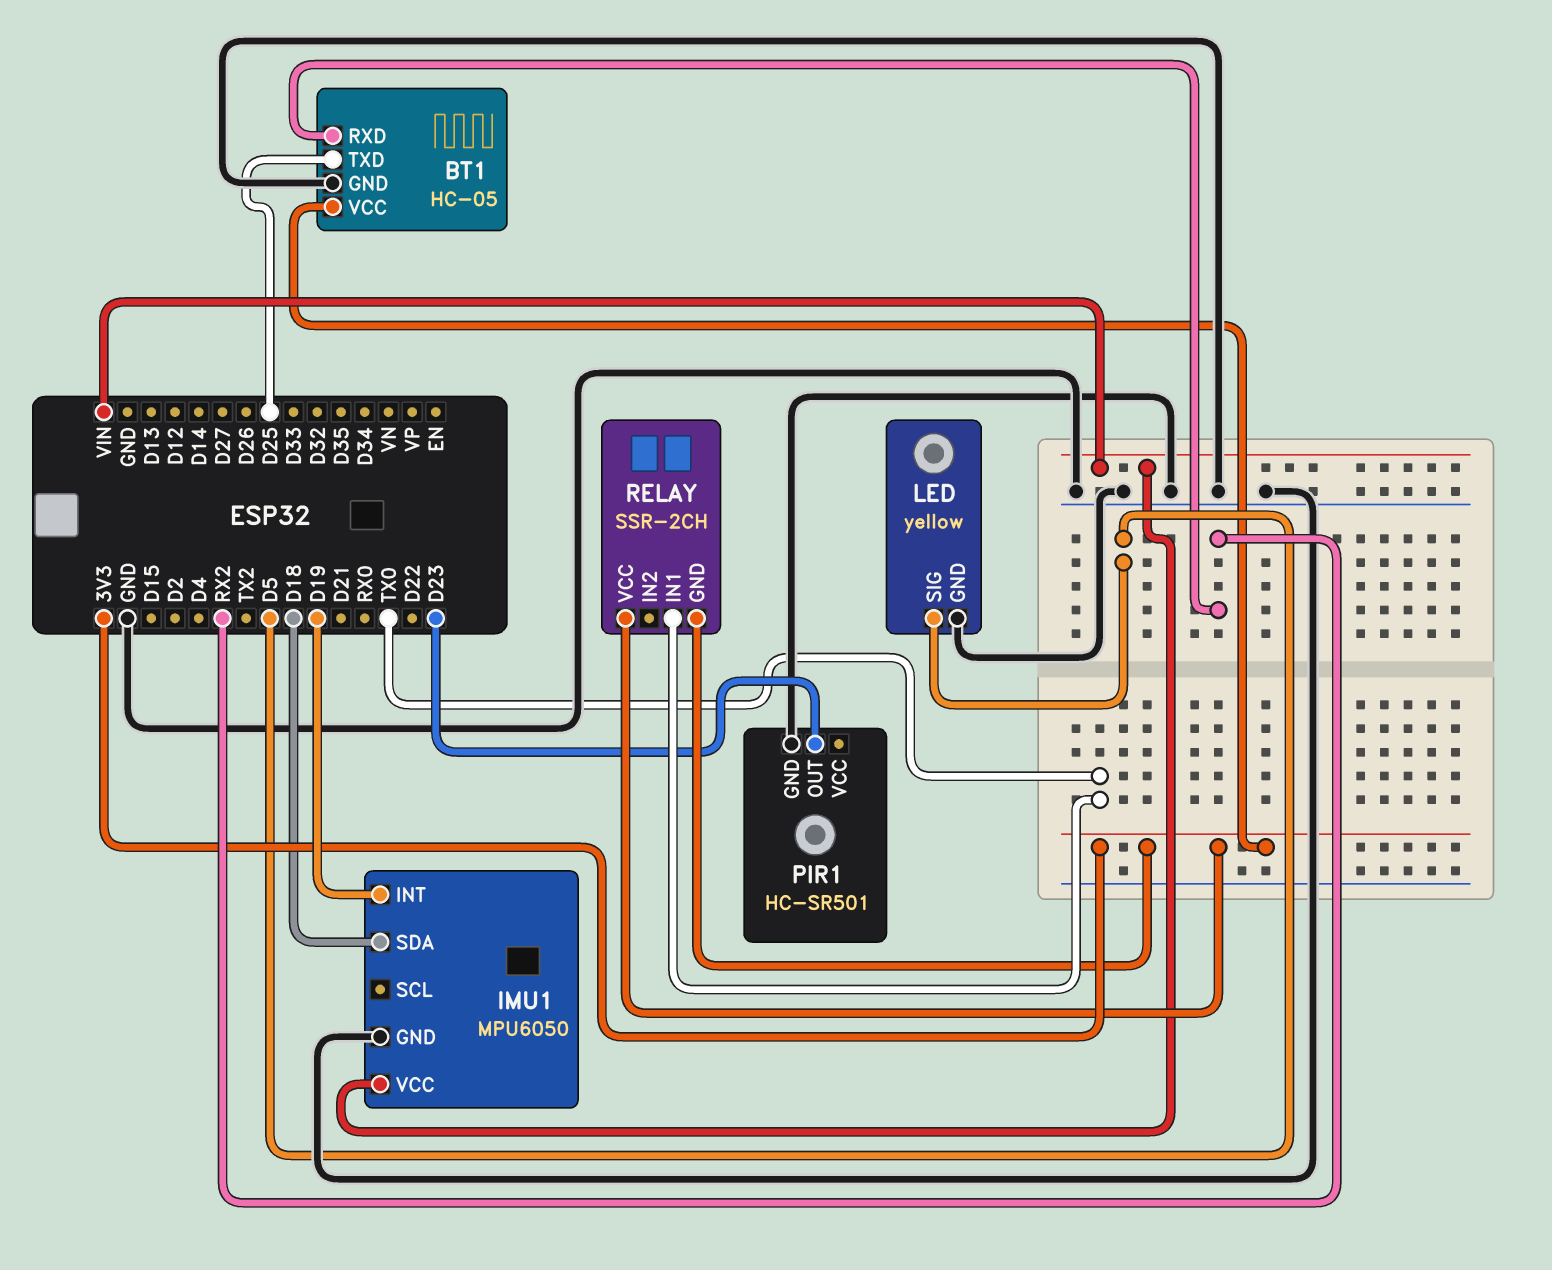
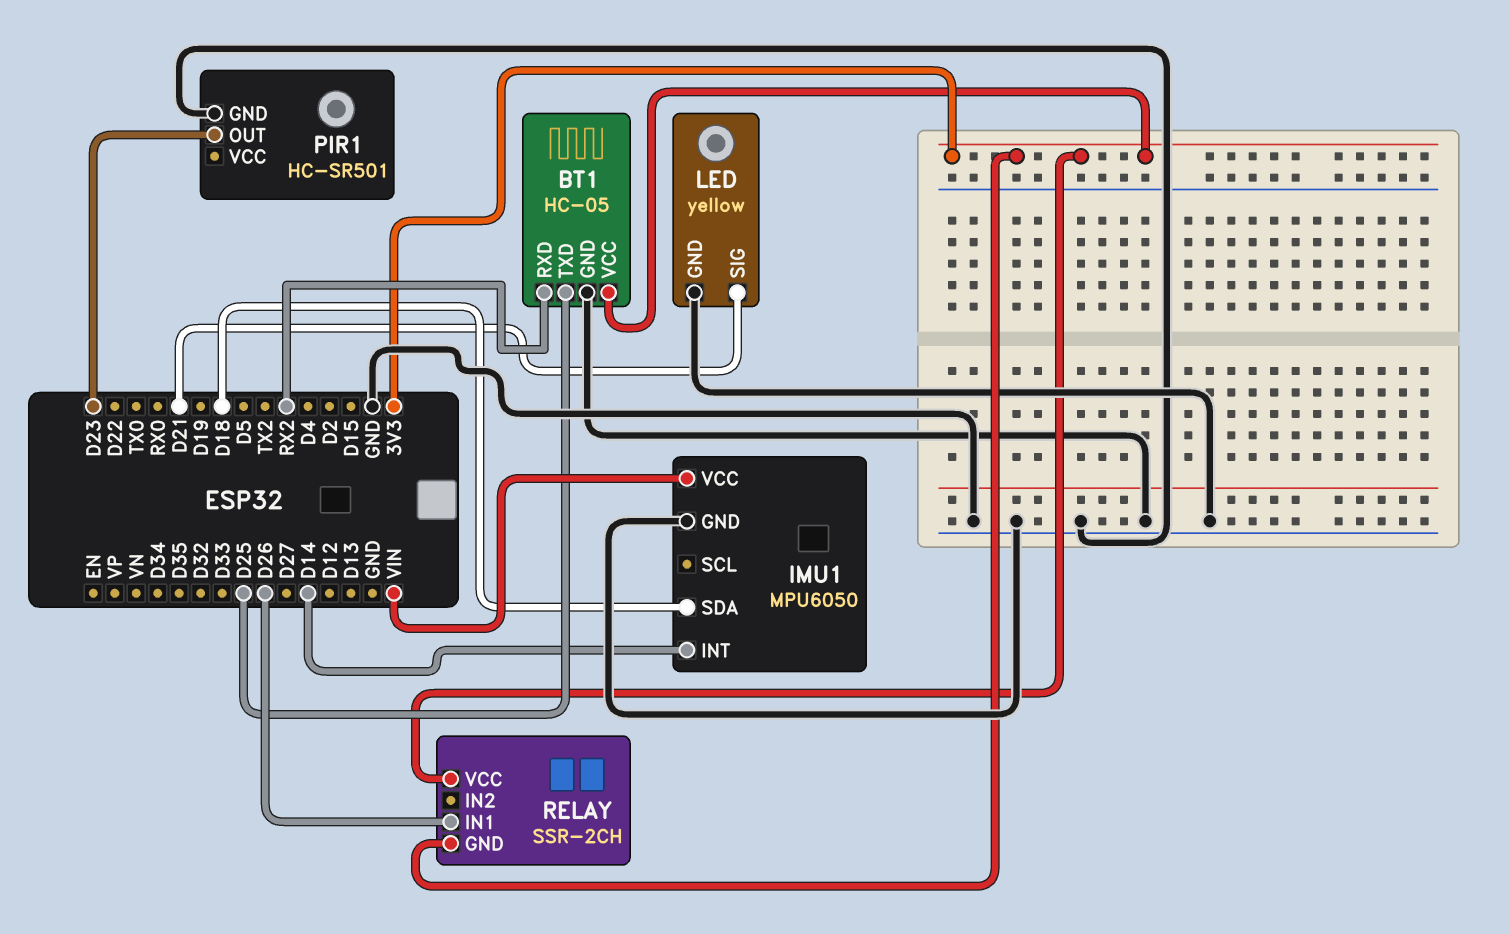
IMU1 pin INT: D19 -> D14
LED pin SIG: D5 -> D21
RELAY pin IN1: TX0 -> D26

